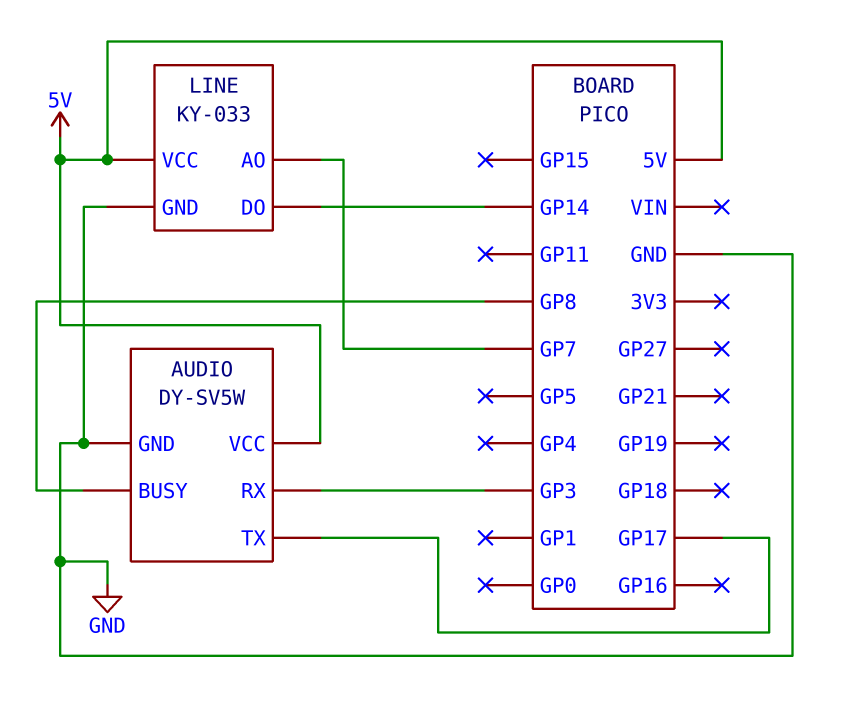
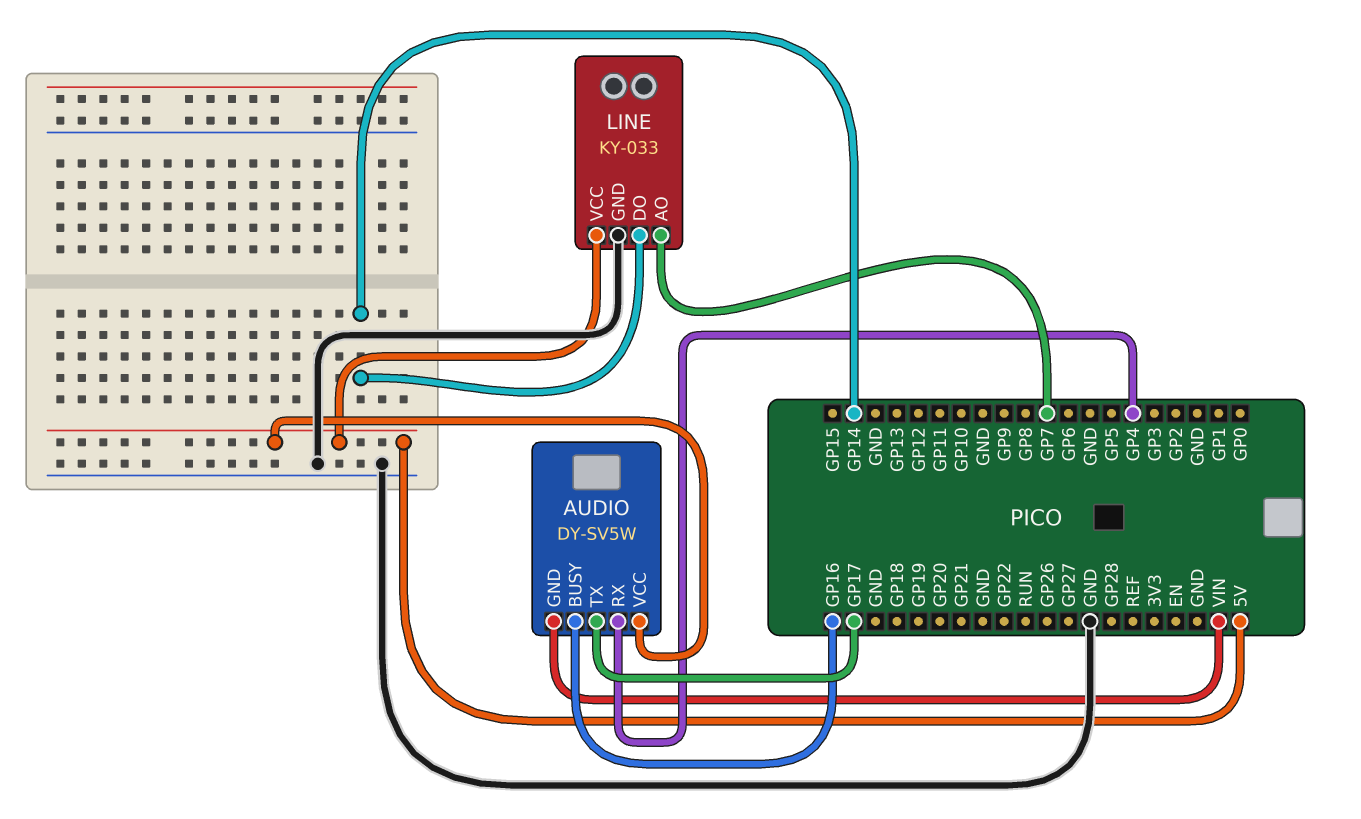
AUDIO pin BUSY: GP8 -> GP16
AUDIO pin GND: GND -> VIN
AUDIO pin RX: GP3 -> GP4

